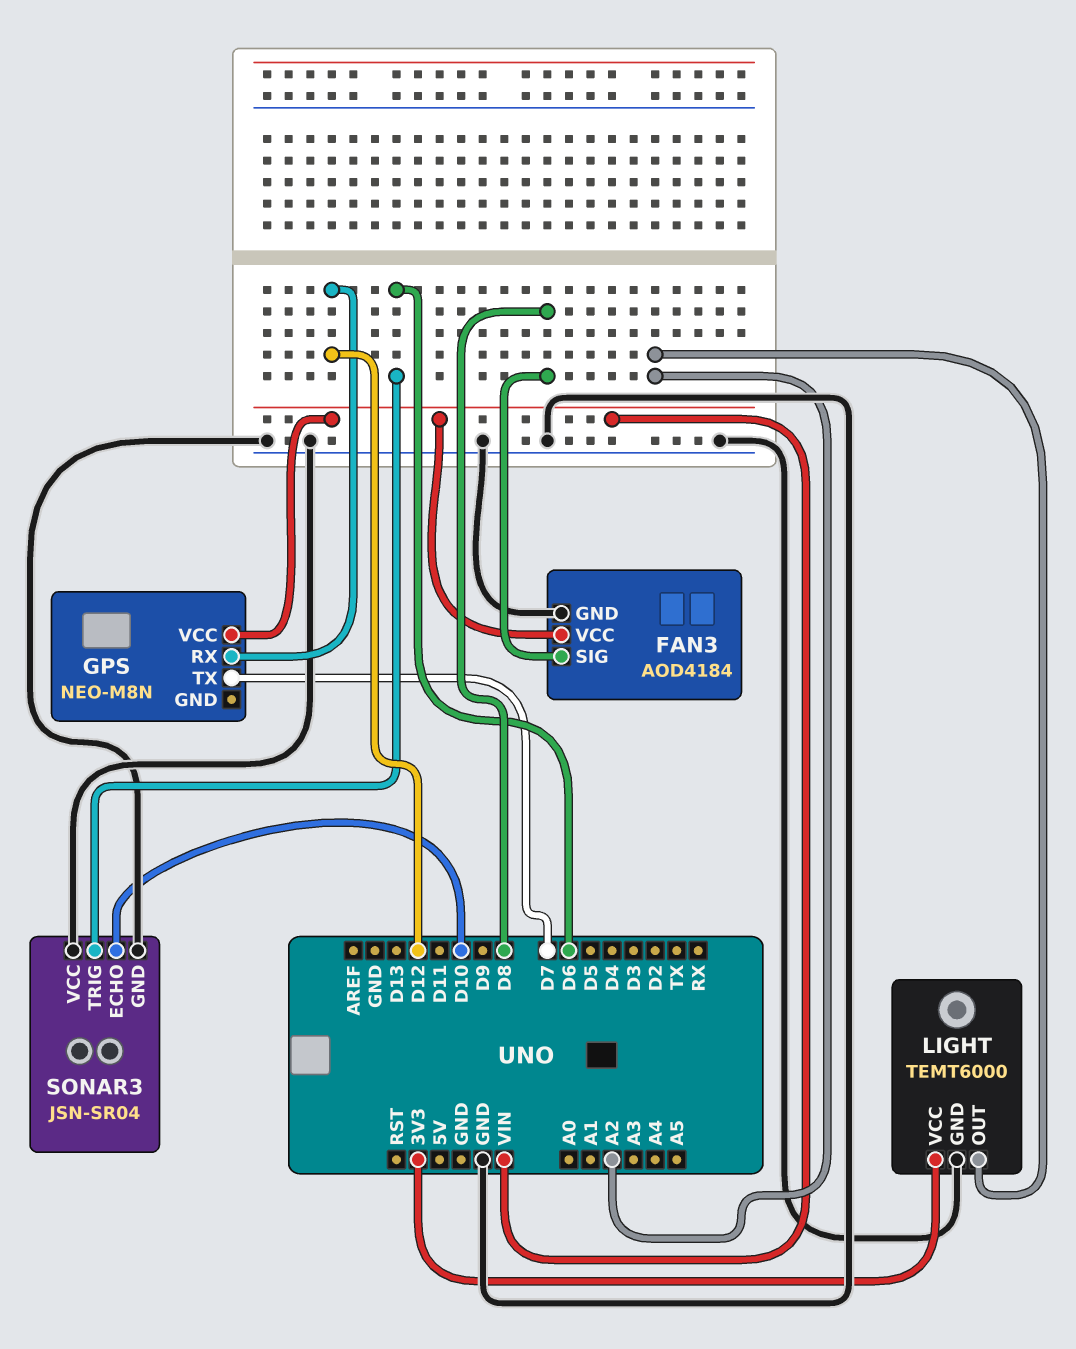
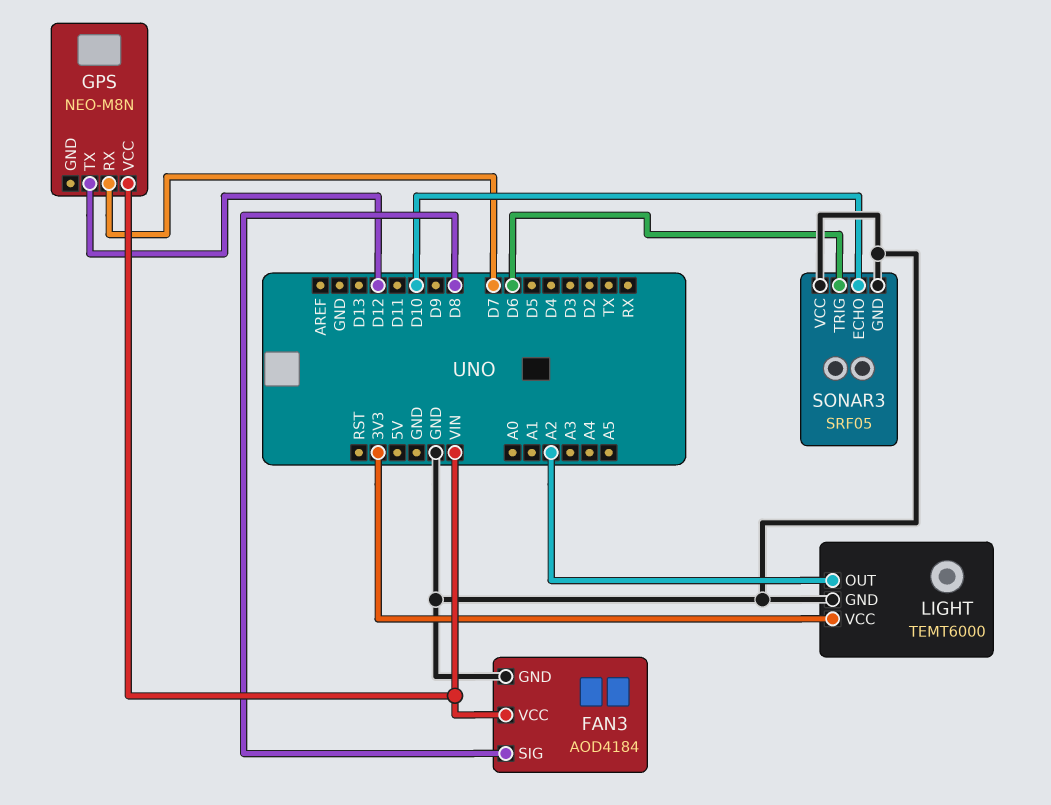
GPS pin RX: D12 -> D7
GPS pin TX: D7 -> D12
SONAR3: JSN-SR04 -> SRF05

